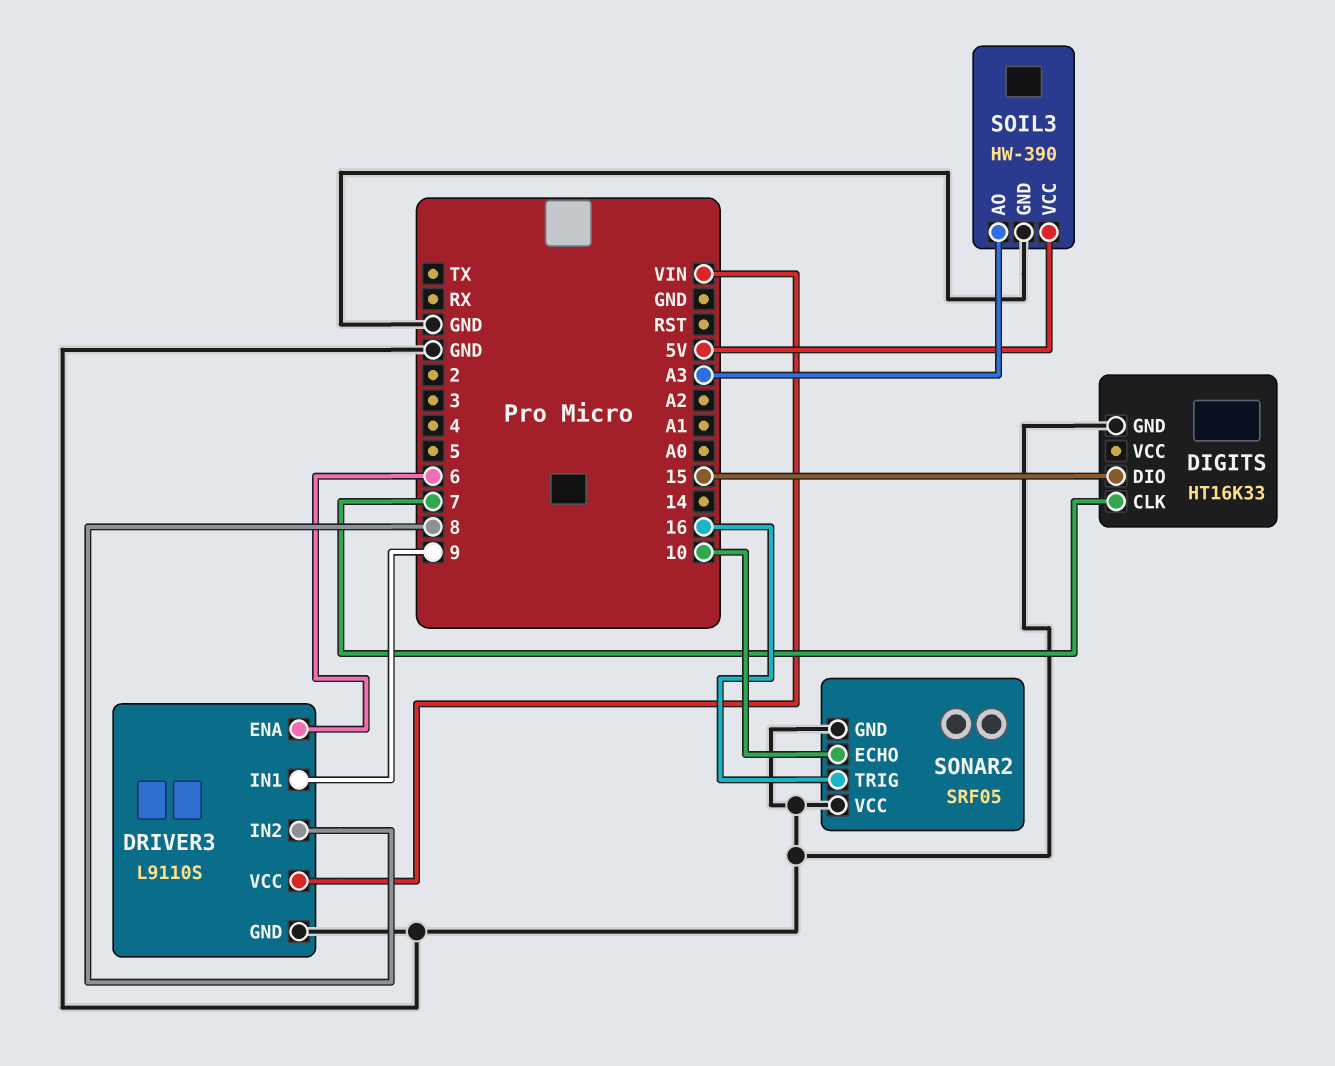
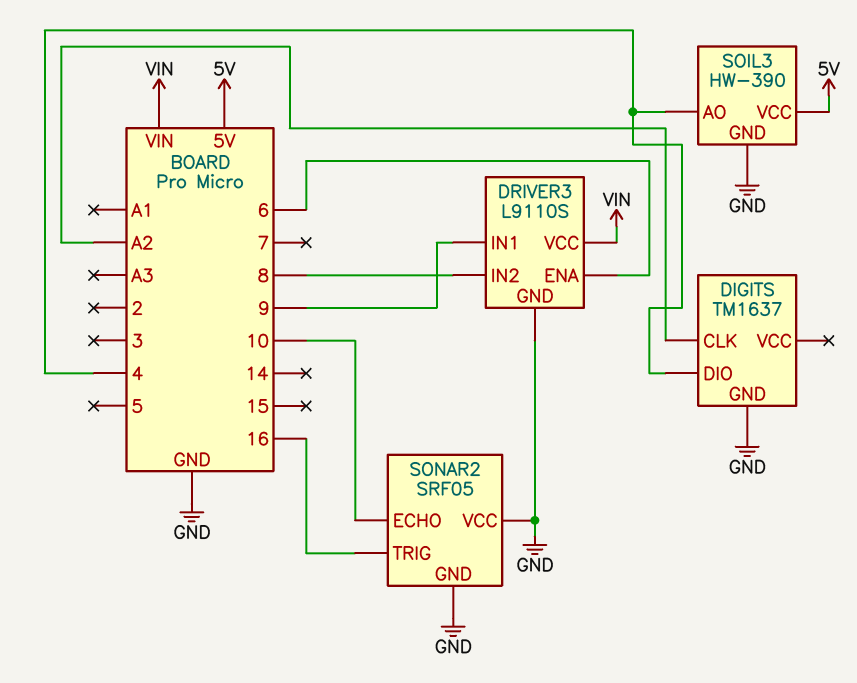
DIGITS: HT16K33 -> TM1637
DIGITS pin CLK: 7 -> A2
DIGITS pin DIO: 15 -> 4
SOIL3 pin AO: A3 -> 4

